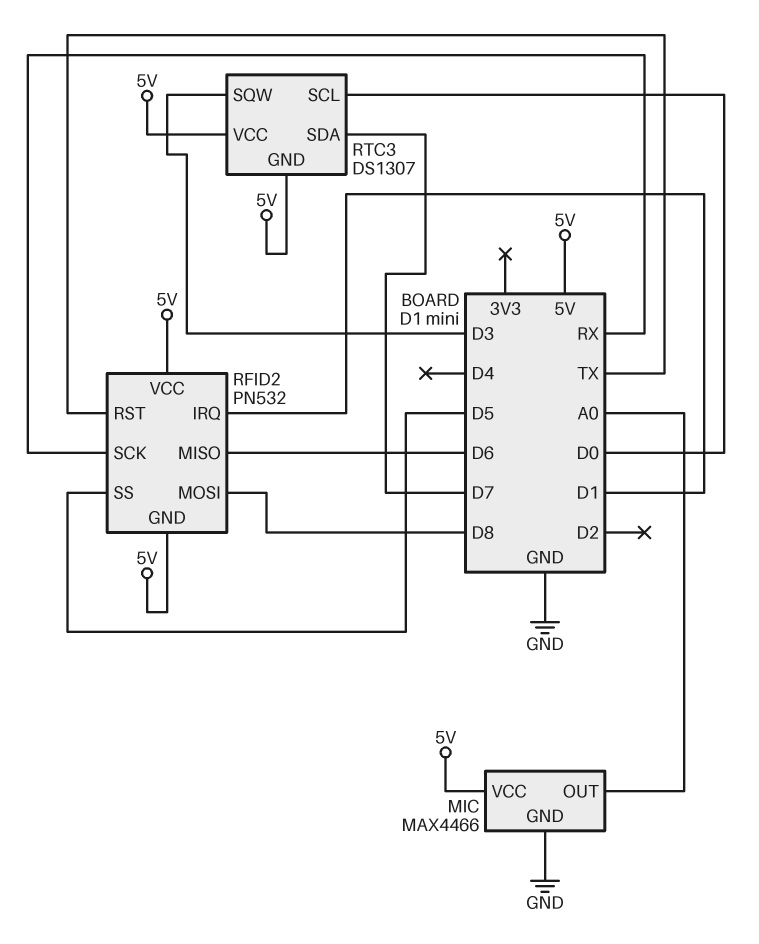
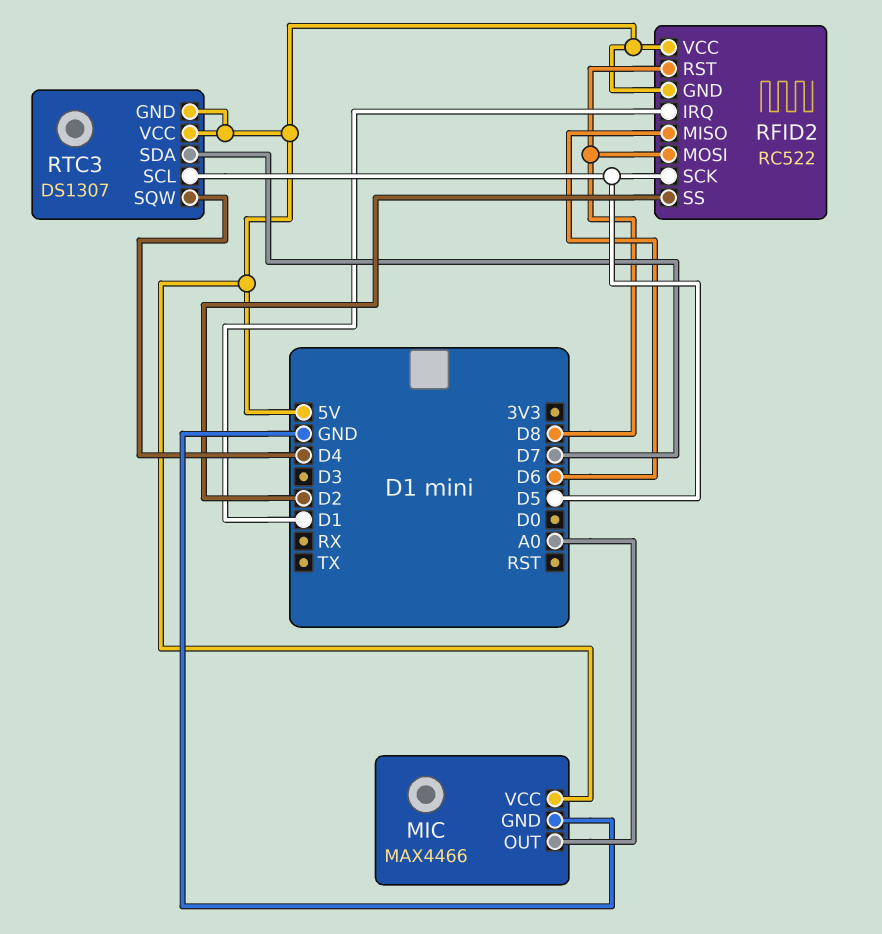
RFID2: PN532 -> RC522
RFID2 pin RST: TX -> D8
RFID2 pin SCK: RX -> D5
RFID2 pin SS: D5 -> D2
RTC3 pin SCL: D0 -> D5
RTC3 pin SQW: D3 -> D4

